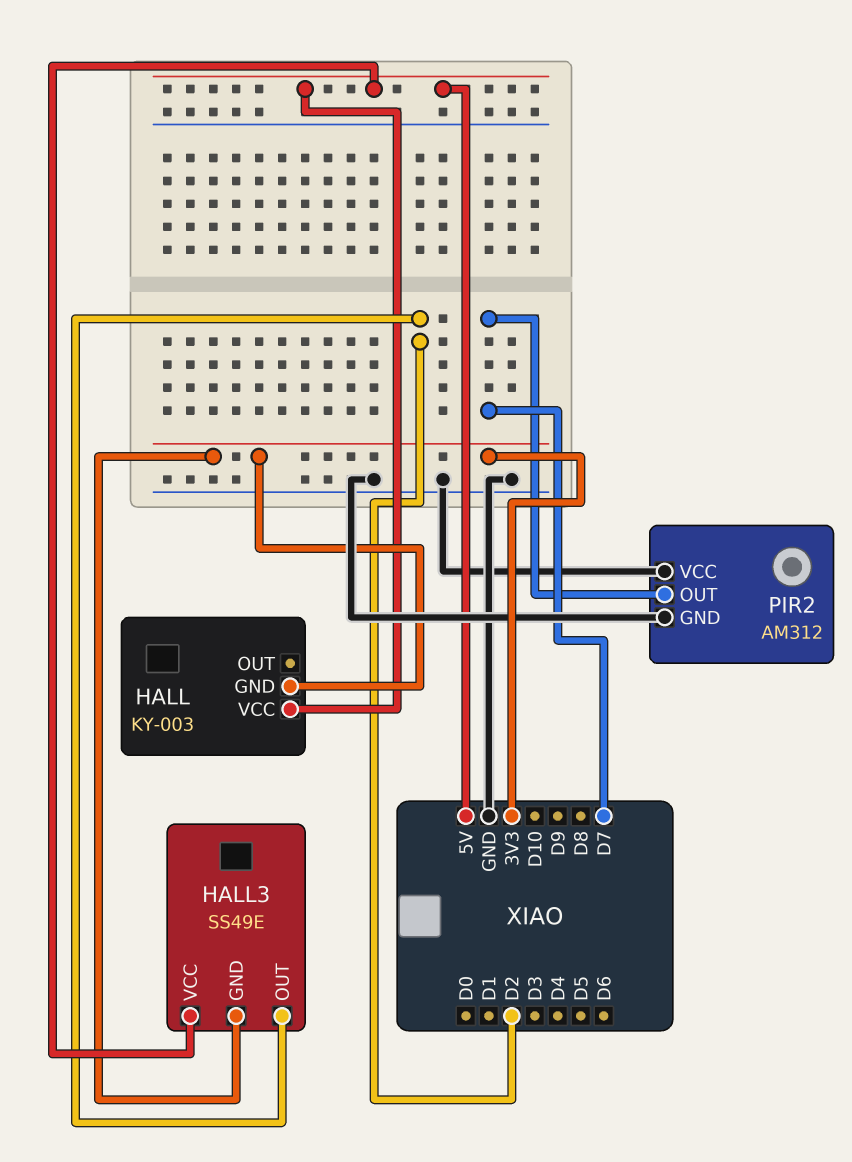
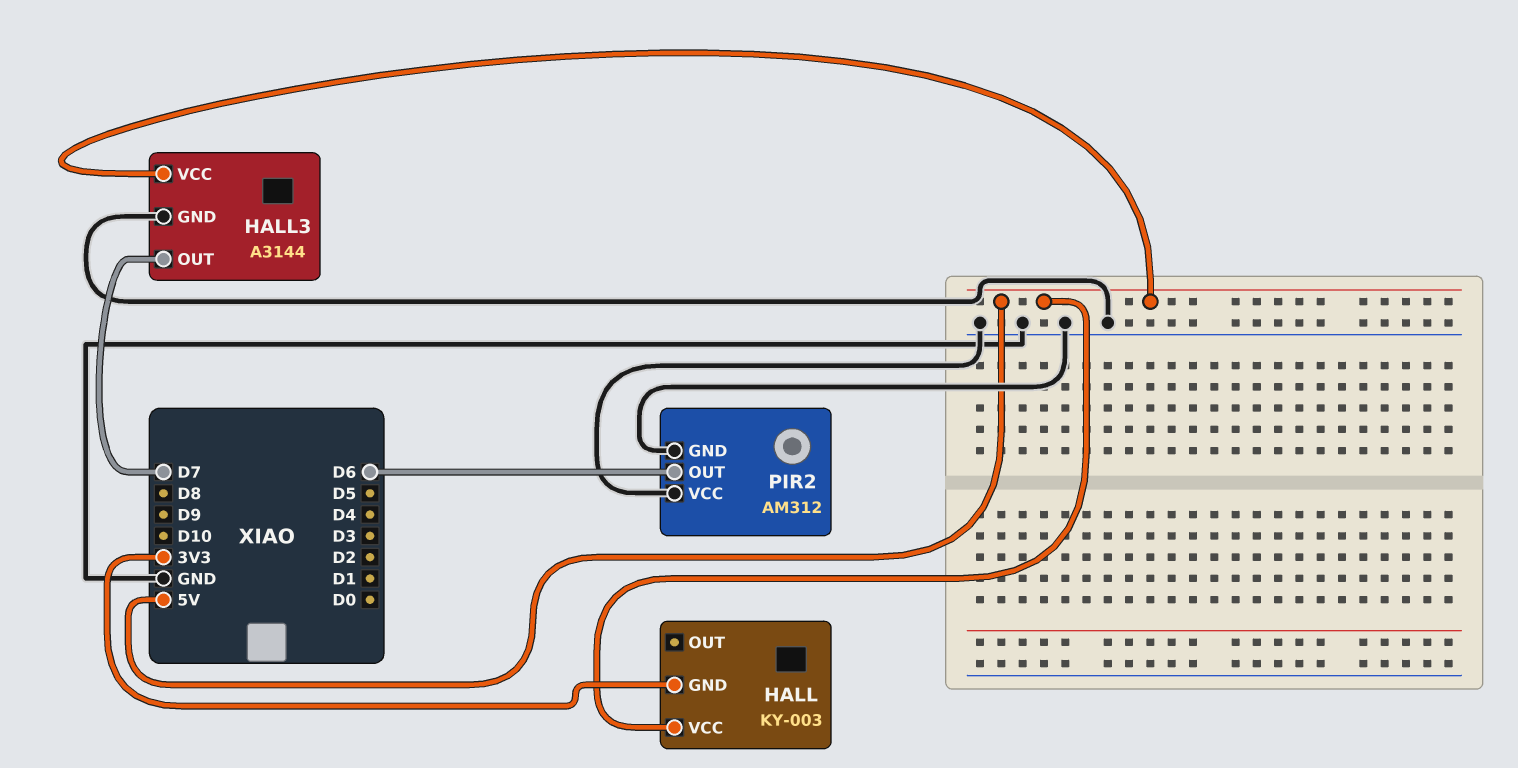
HALL3: SS49E -> A3144
HALL3 pin GND: 3V3 -> GND
HALL3 pin OUT: D2 -> D7
PIR2 pin OUT: D7 -> D6

